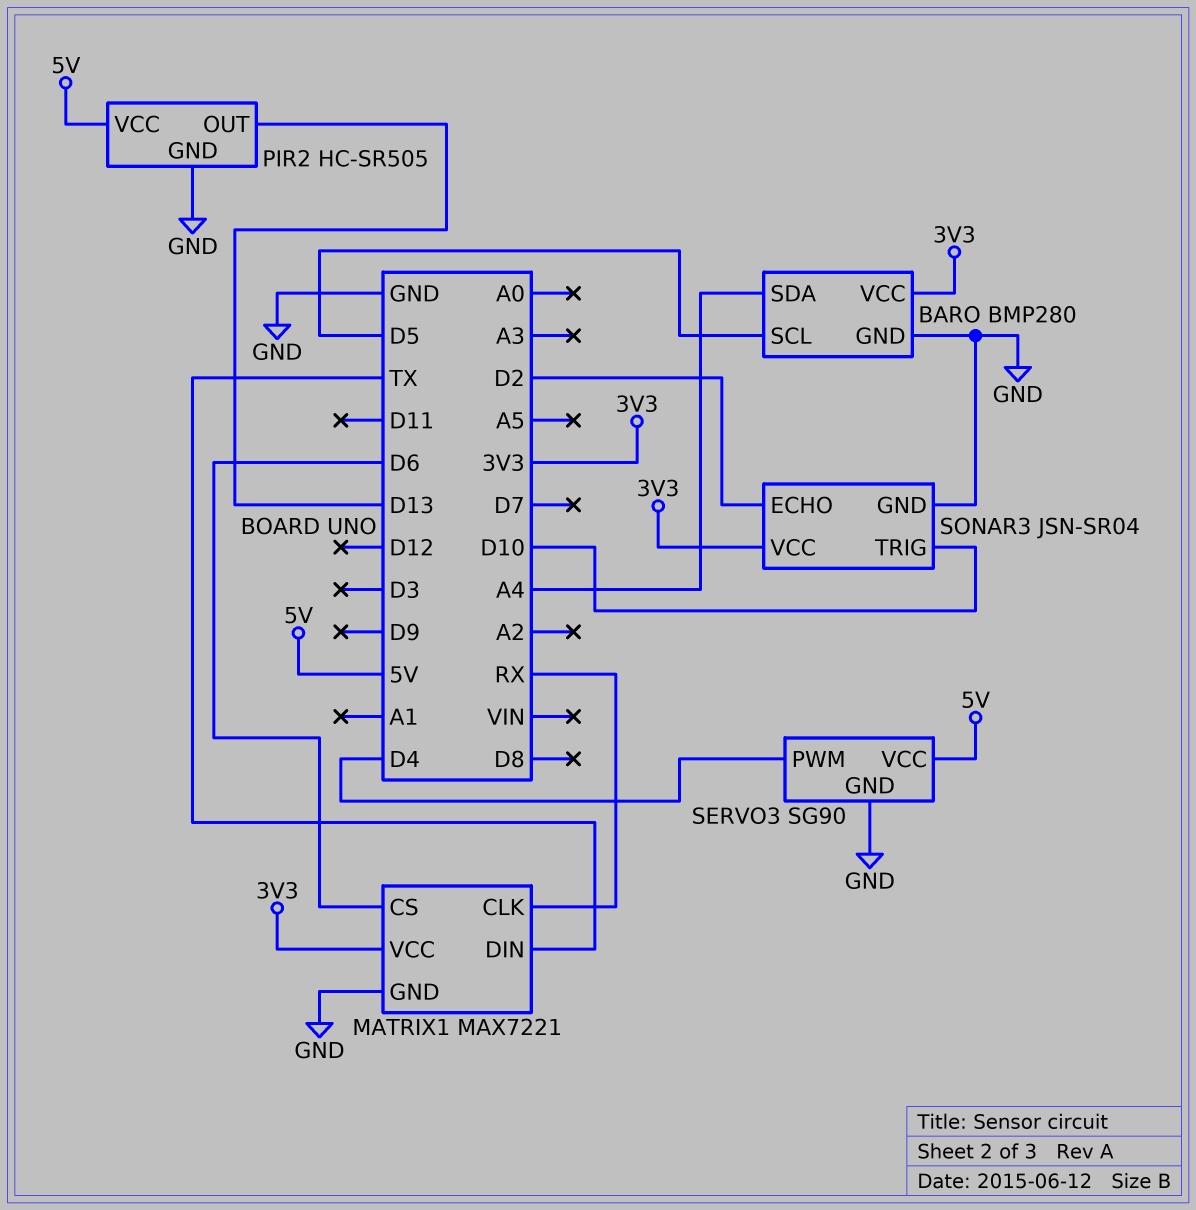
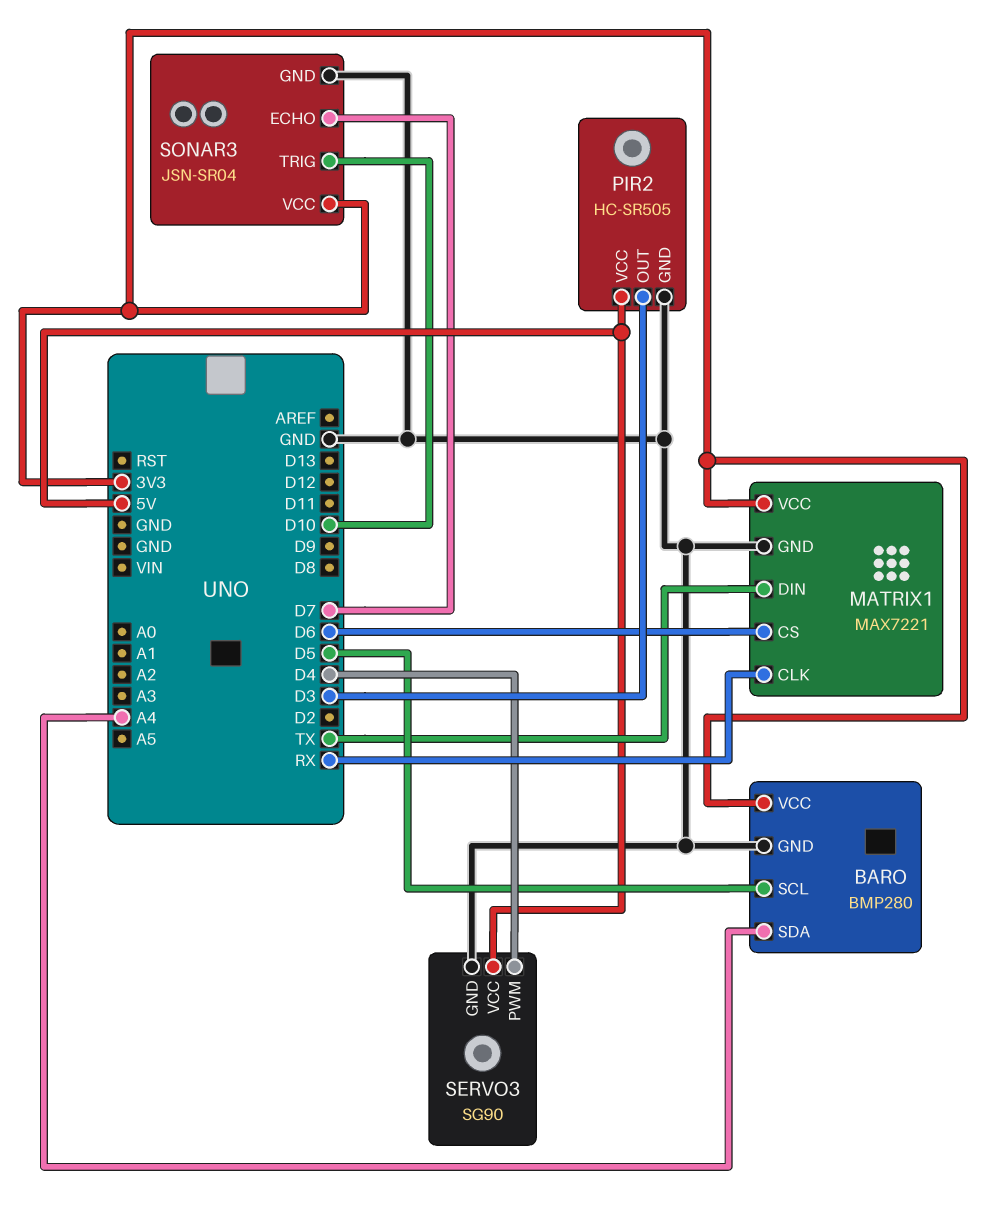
PIR2 pin OUT: D13 -> D3
SONAR3 pin ECHO: D2 -> D7

